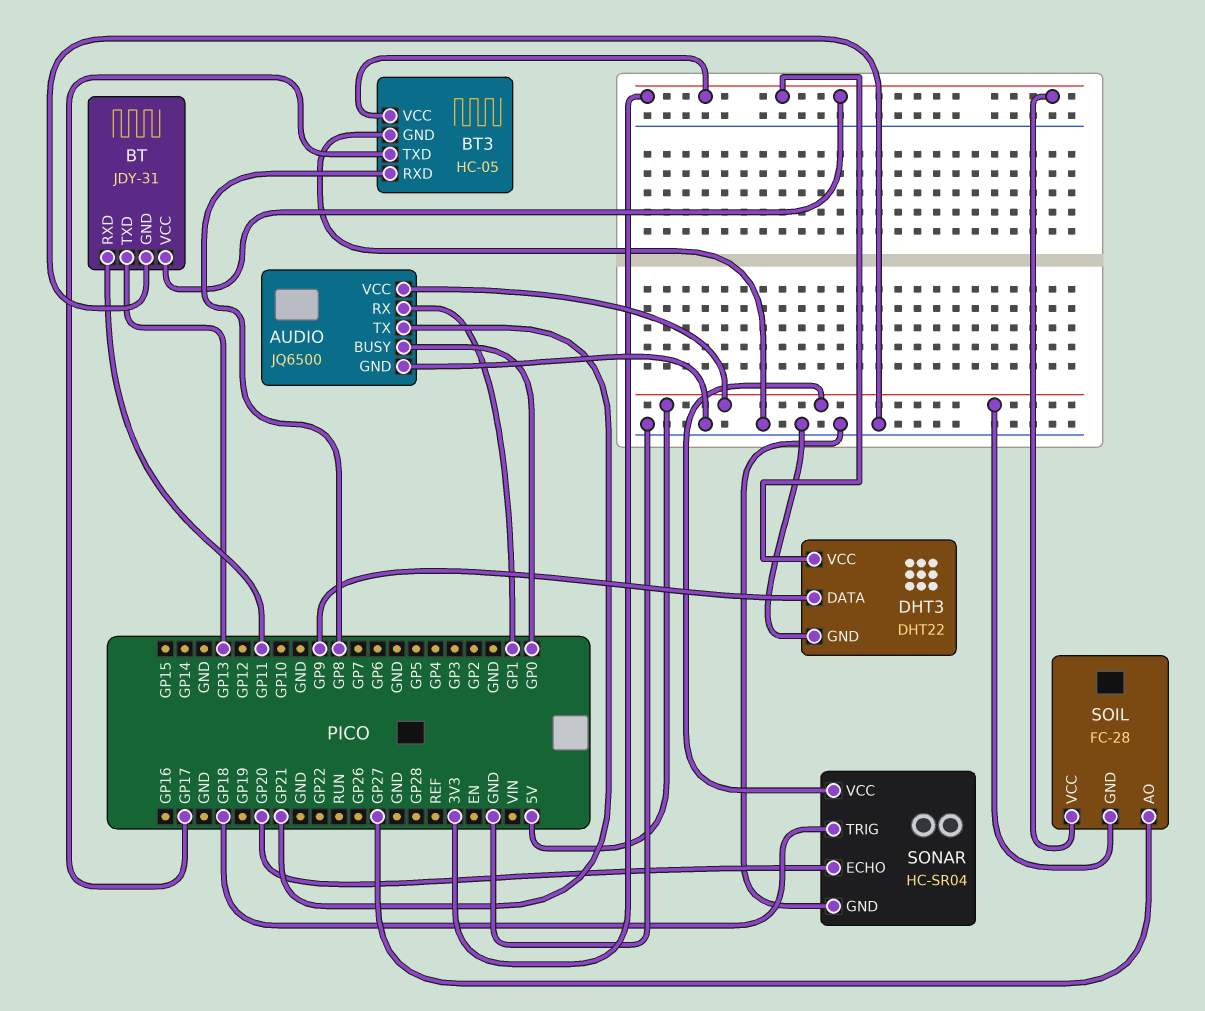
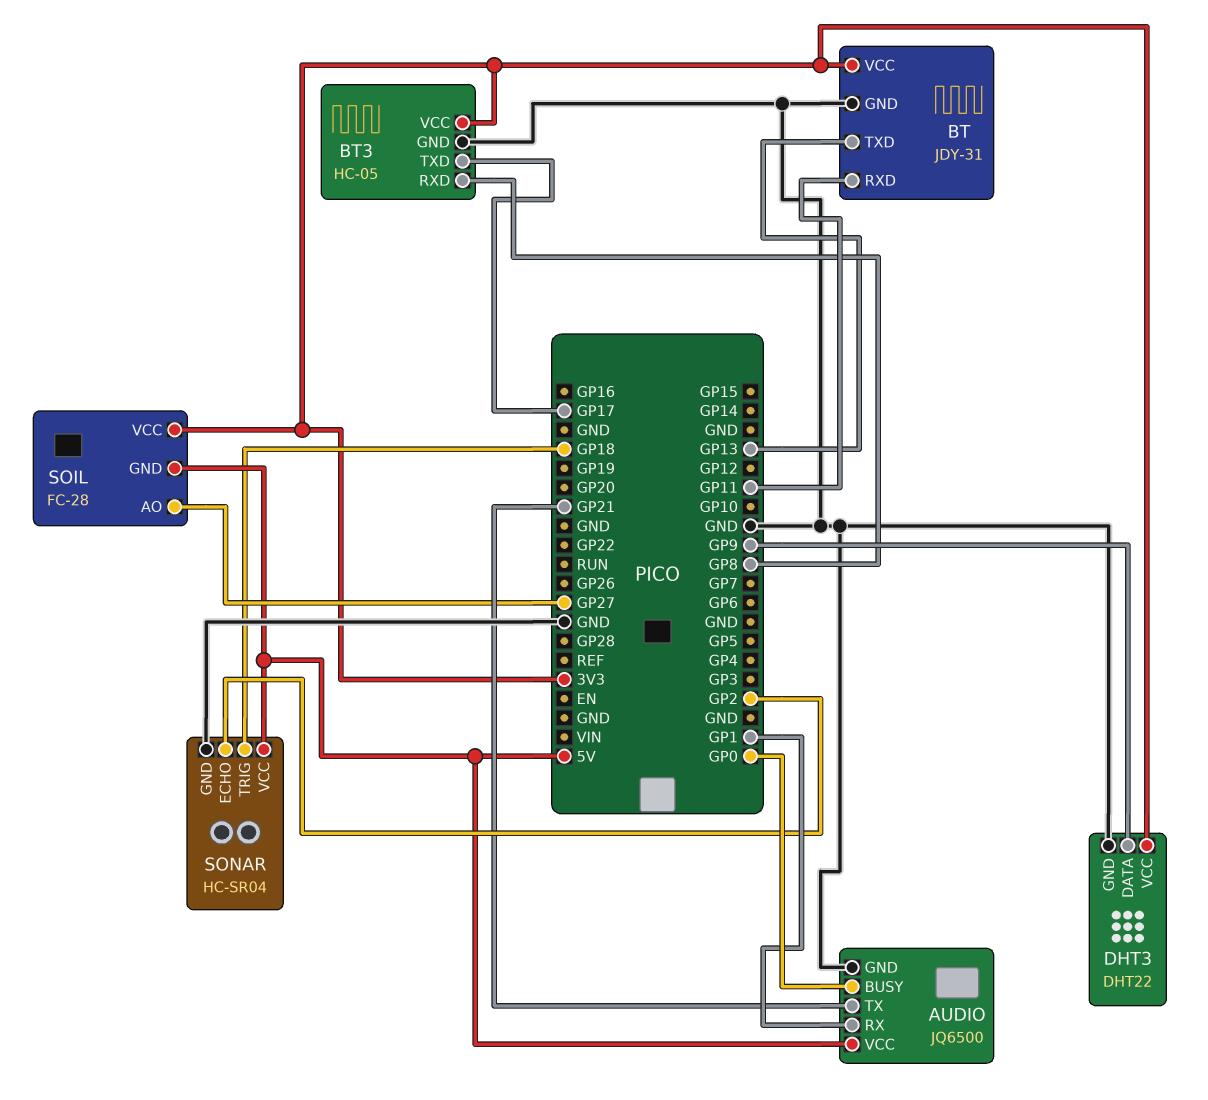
SONAR pin ECHO: GP20 -> GP2

